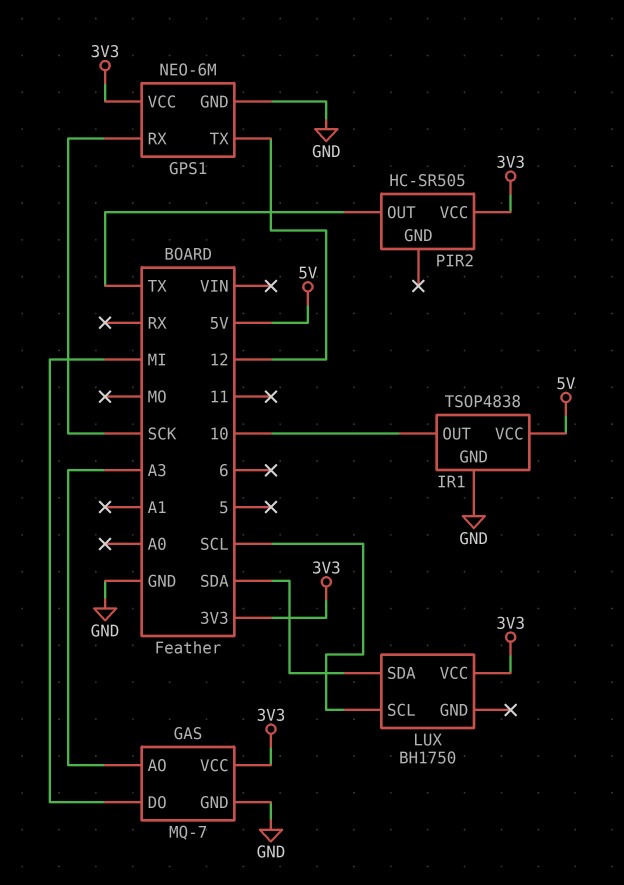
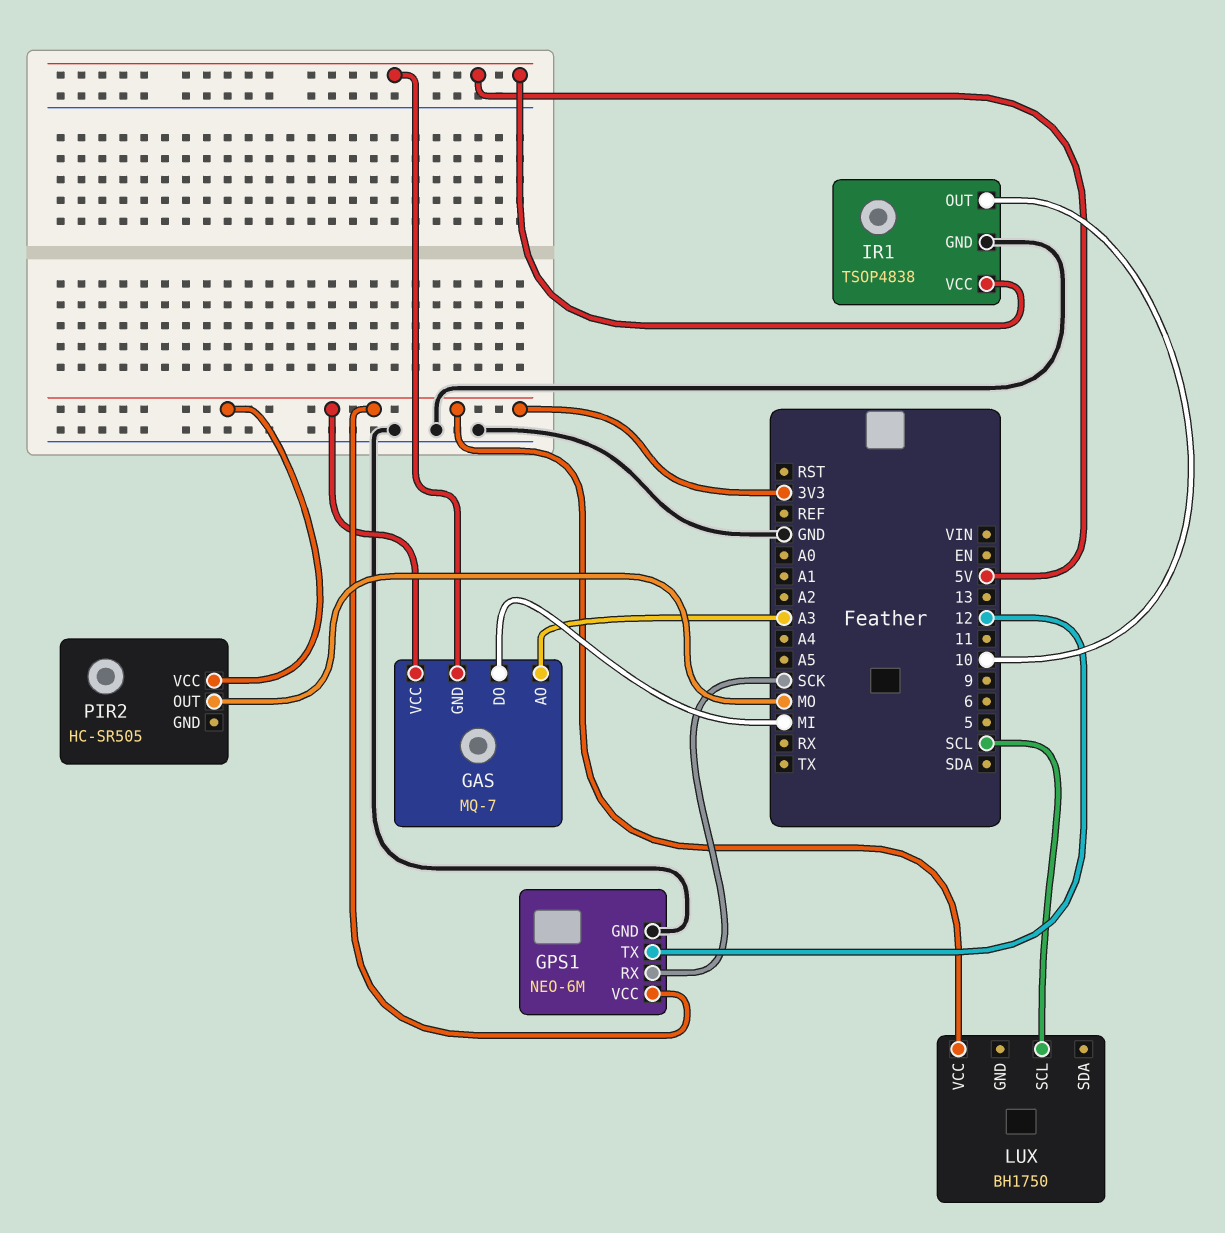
GAS pin GND: GND -> 5V
LUX pin SDA: SDA -> none
PIR2 pin OUT: TX -> MO

